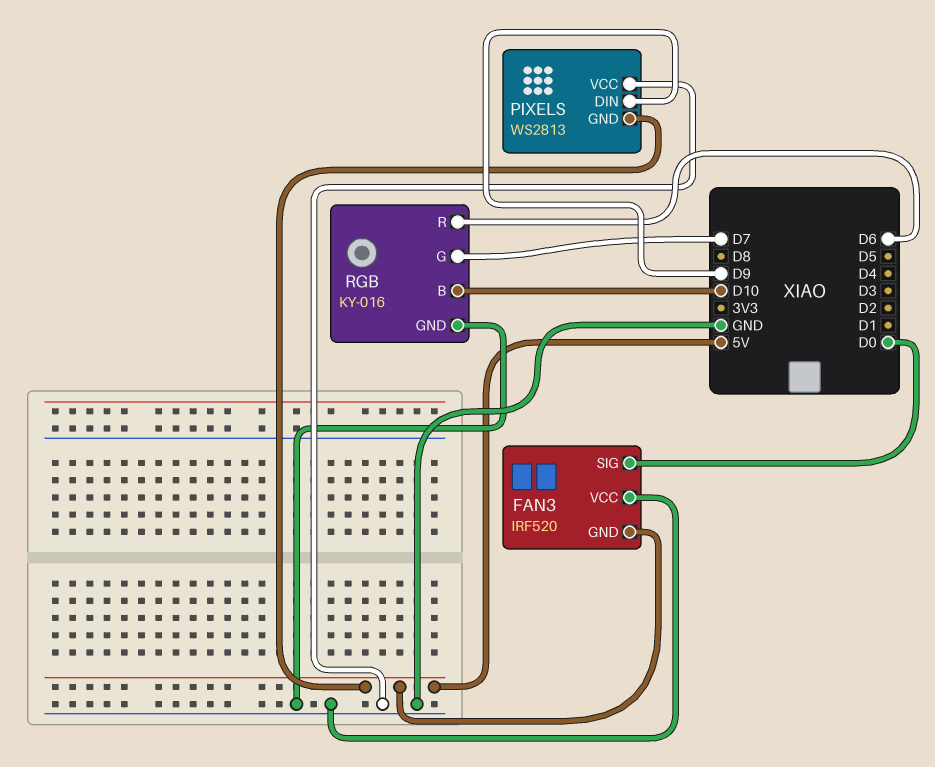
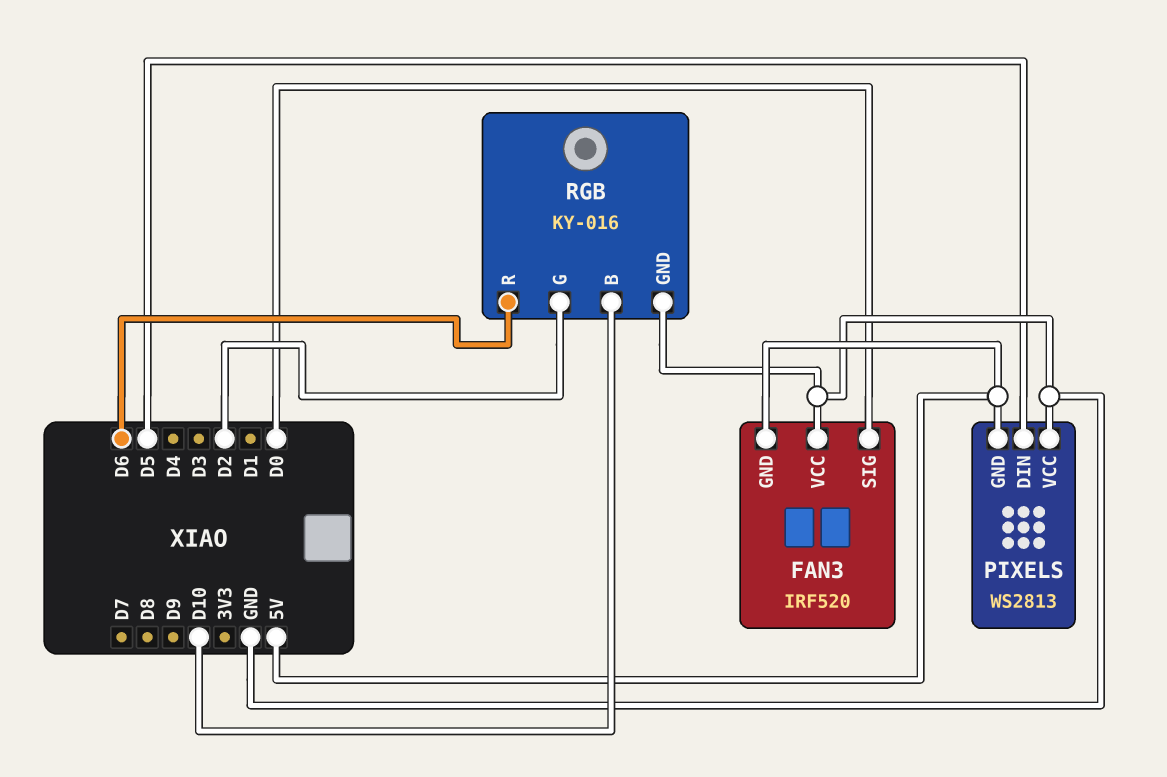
PIXELS pin DIN: D9 -> D5
RGB pin G: D7 -> D2

